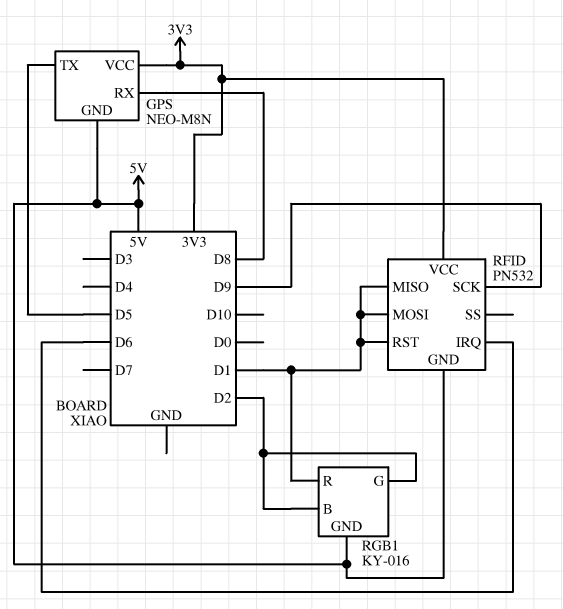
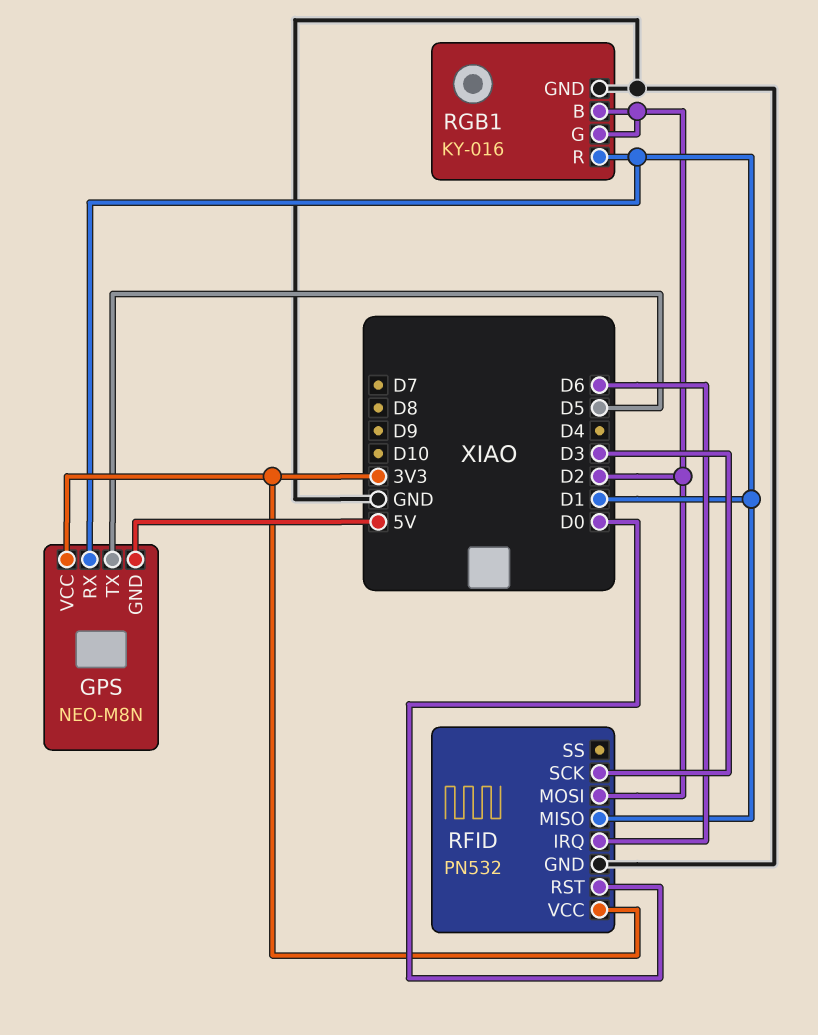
GPS pin RX: D8 -> D1
RFID pin GND: 5V -> GND
RFID pin MOSI: D1 -> D2
RFID pin RST: D1 -> D0
RFID pin SCK: D9 -> D3
RGB1 pin GND: 5V -> GND

